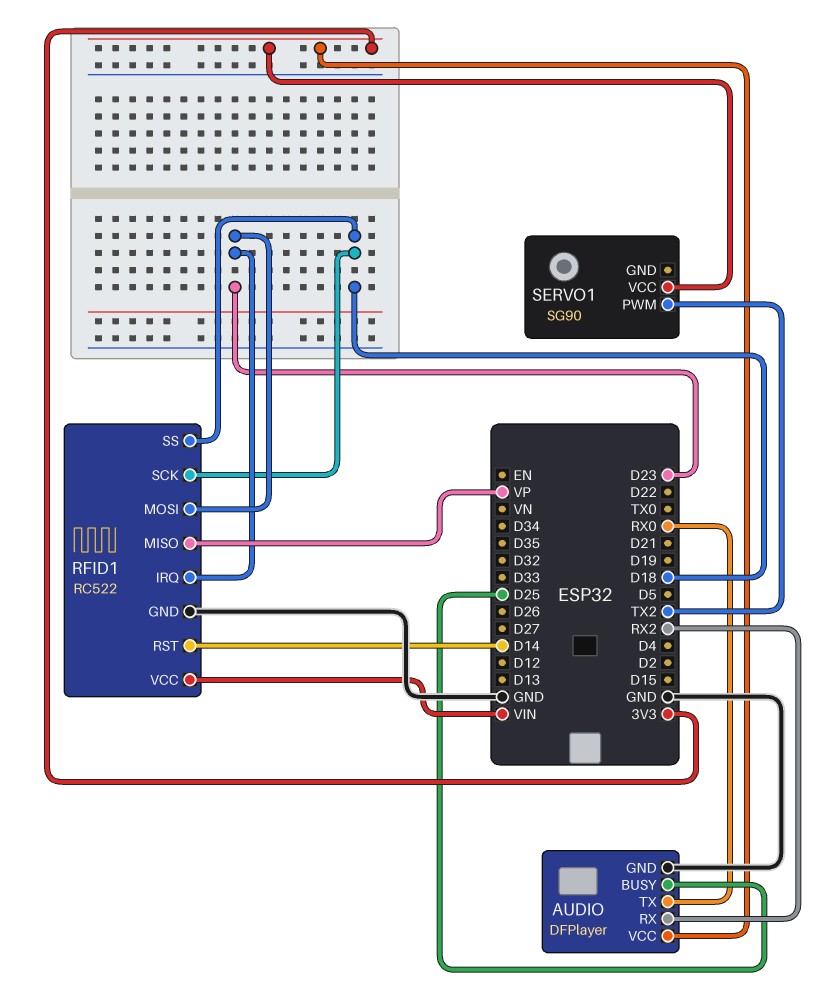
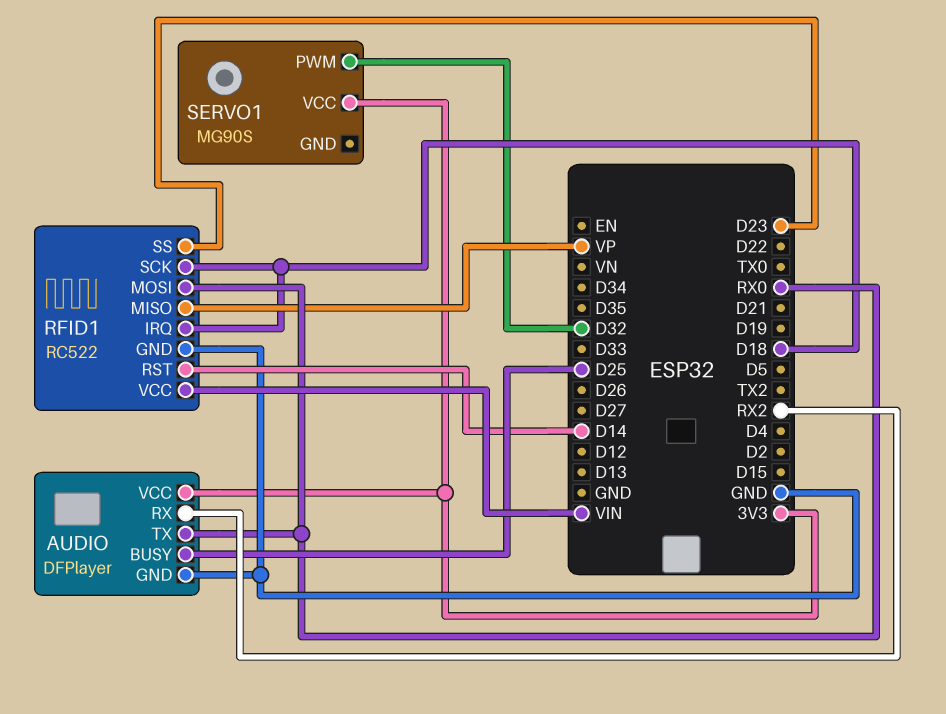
RFID1 pin IRQ: D23 -> D18
RFID1 pin MOSI: D23 -> RX0
RFID1 pin SS: D18 -> D23
SERVO1: SG90 -> MG90S
SERVO1 pin PWM: TX2 -> D32

